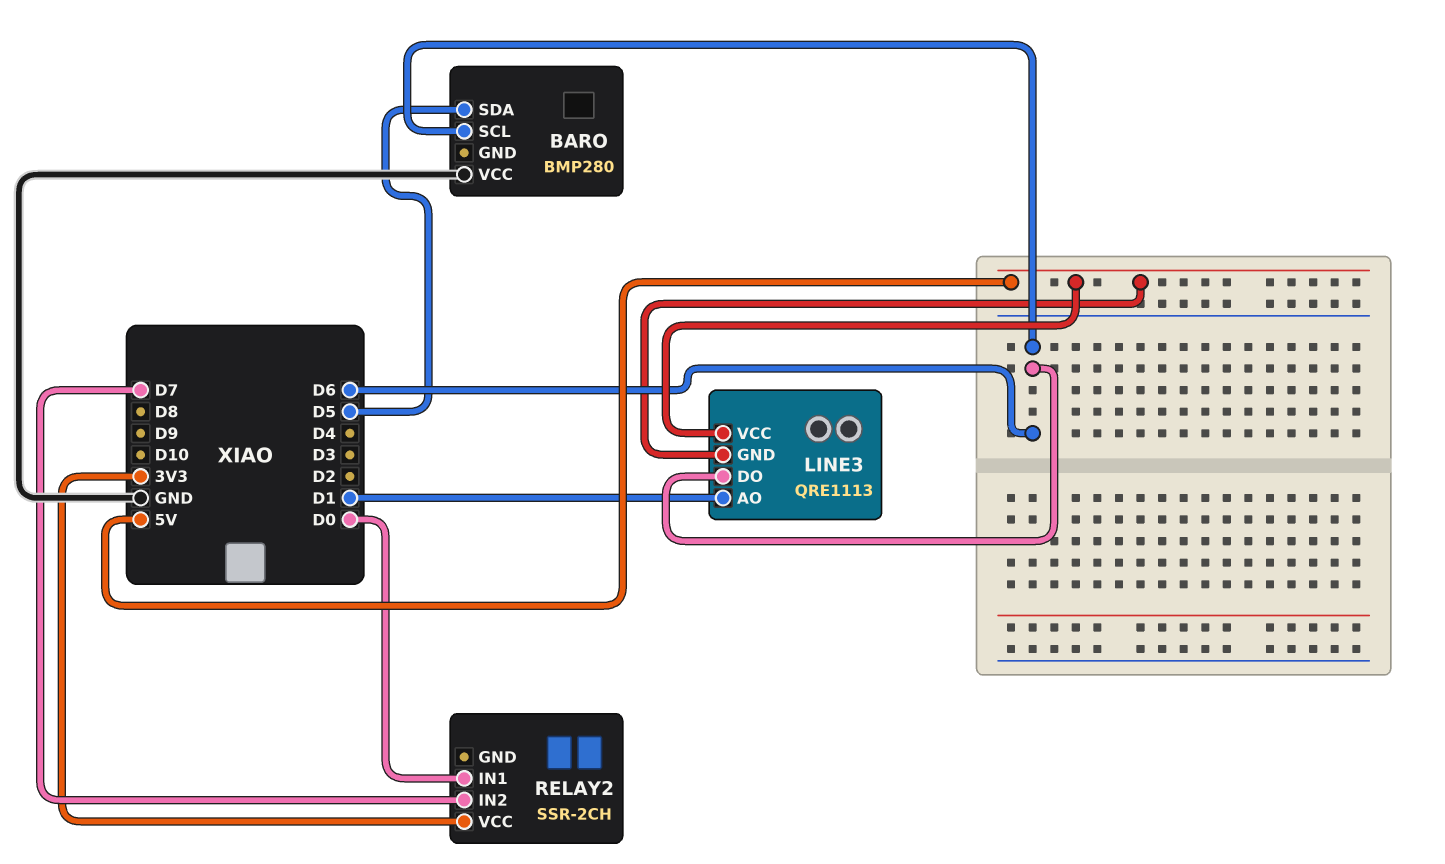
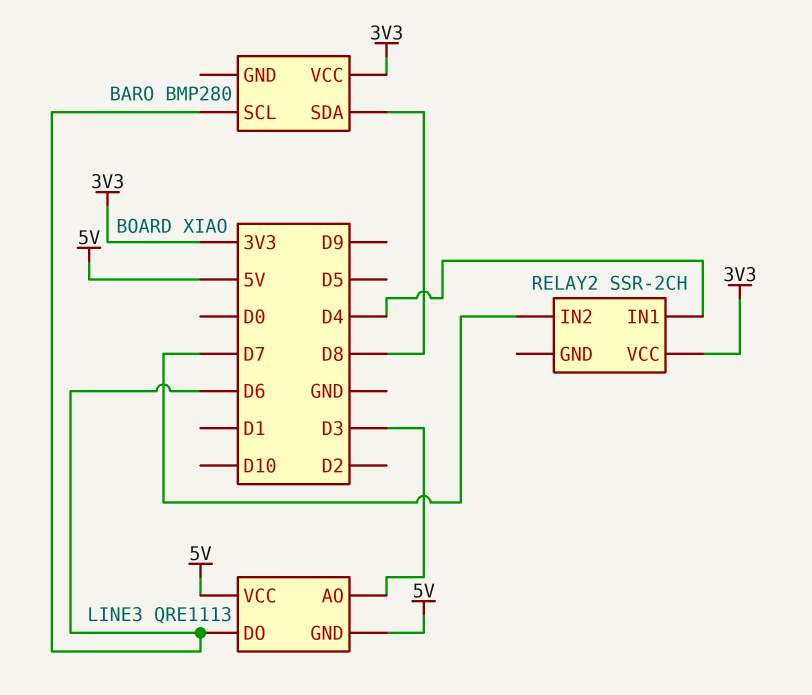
BARO pin SDA: D5 -> D8
BARO pin VCC: GND -> 3V3
LINE3 pin AO: D1 -> D3
RELAY2 pin IN1: D0 -> D4

